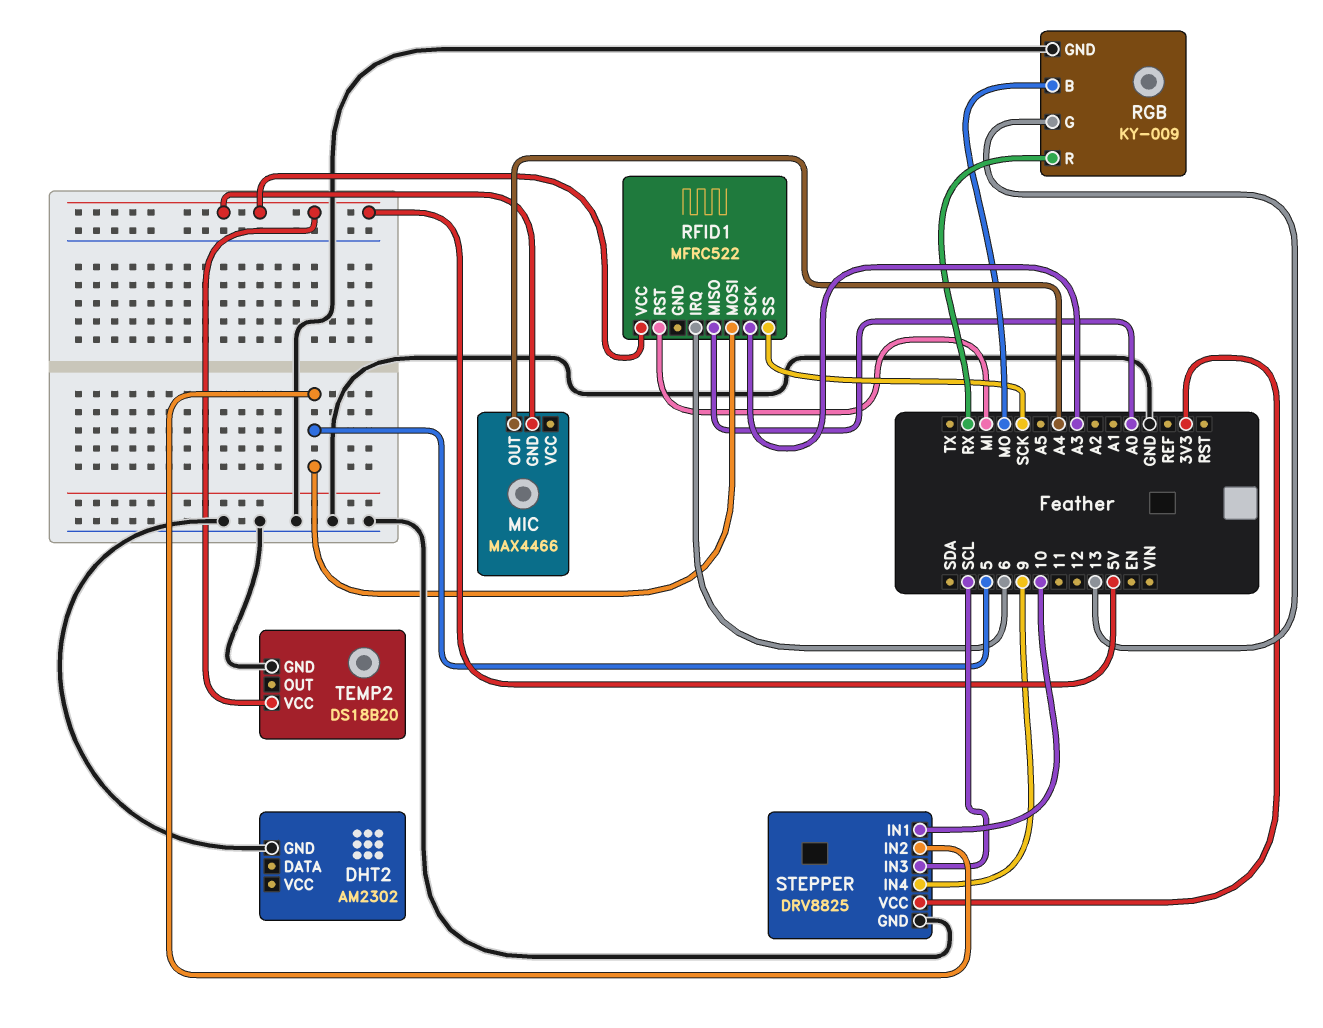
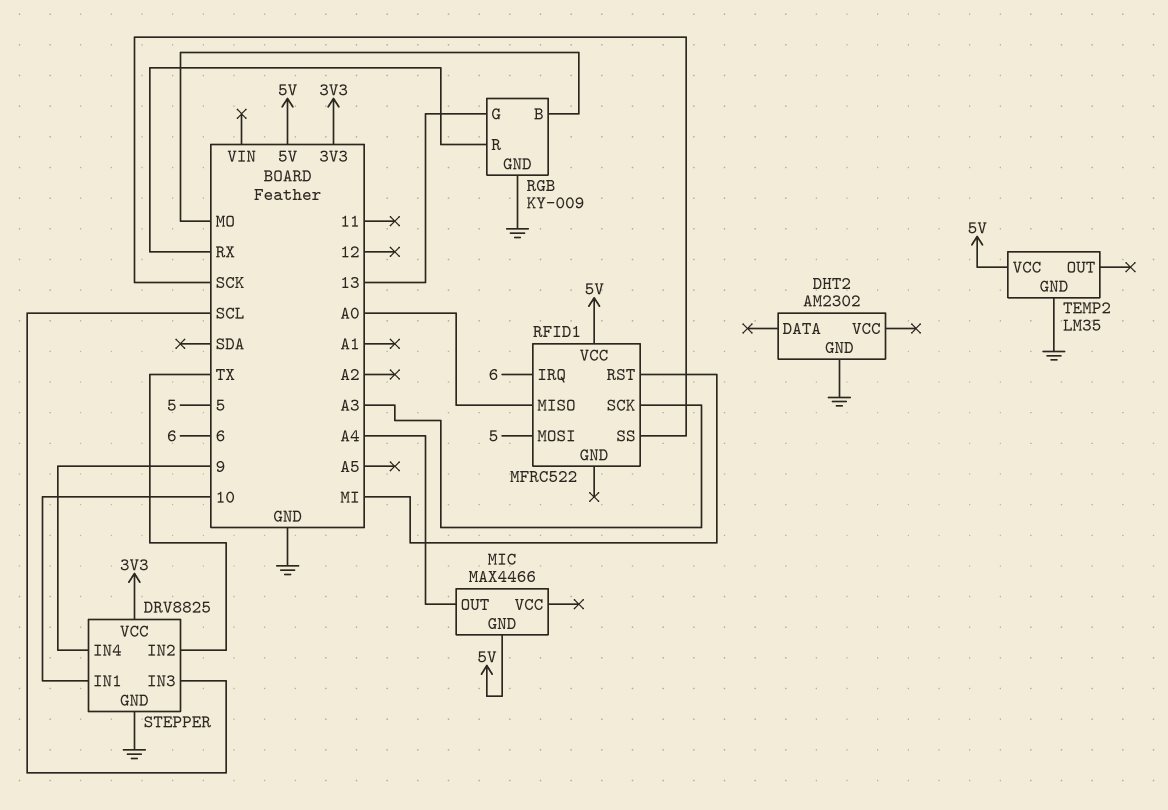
STEPPER pin IN2: 5 -> TX
TEMP2: DS18B20 -> LM35

